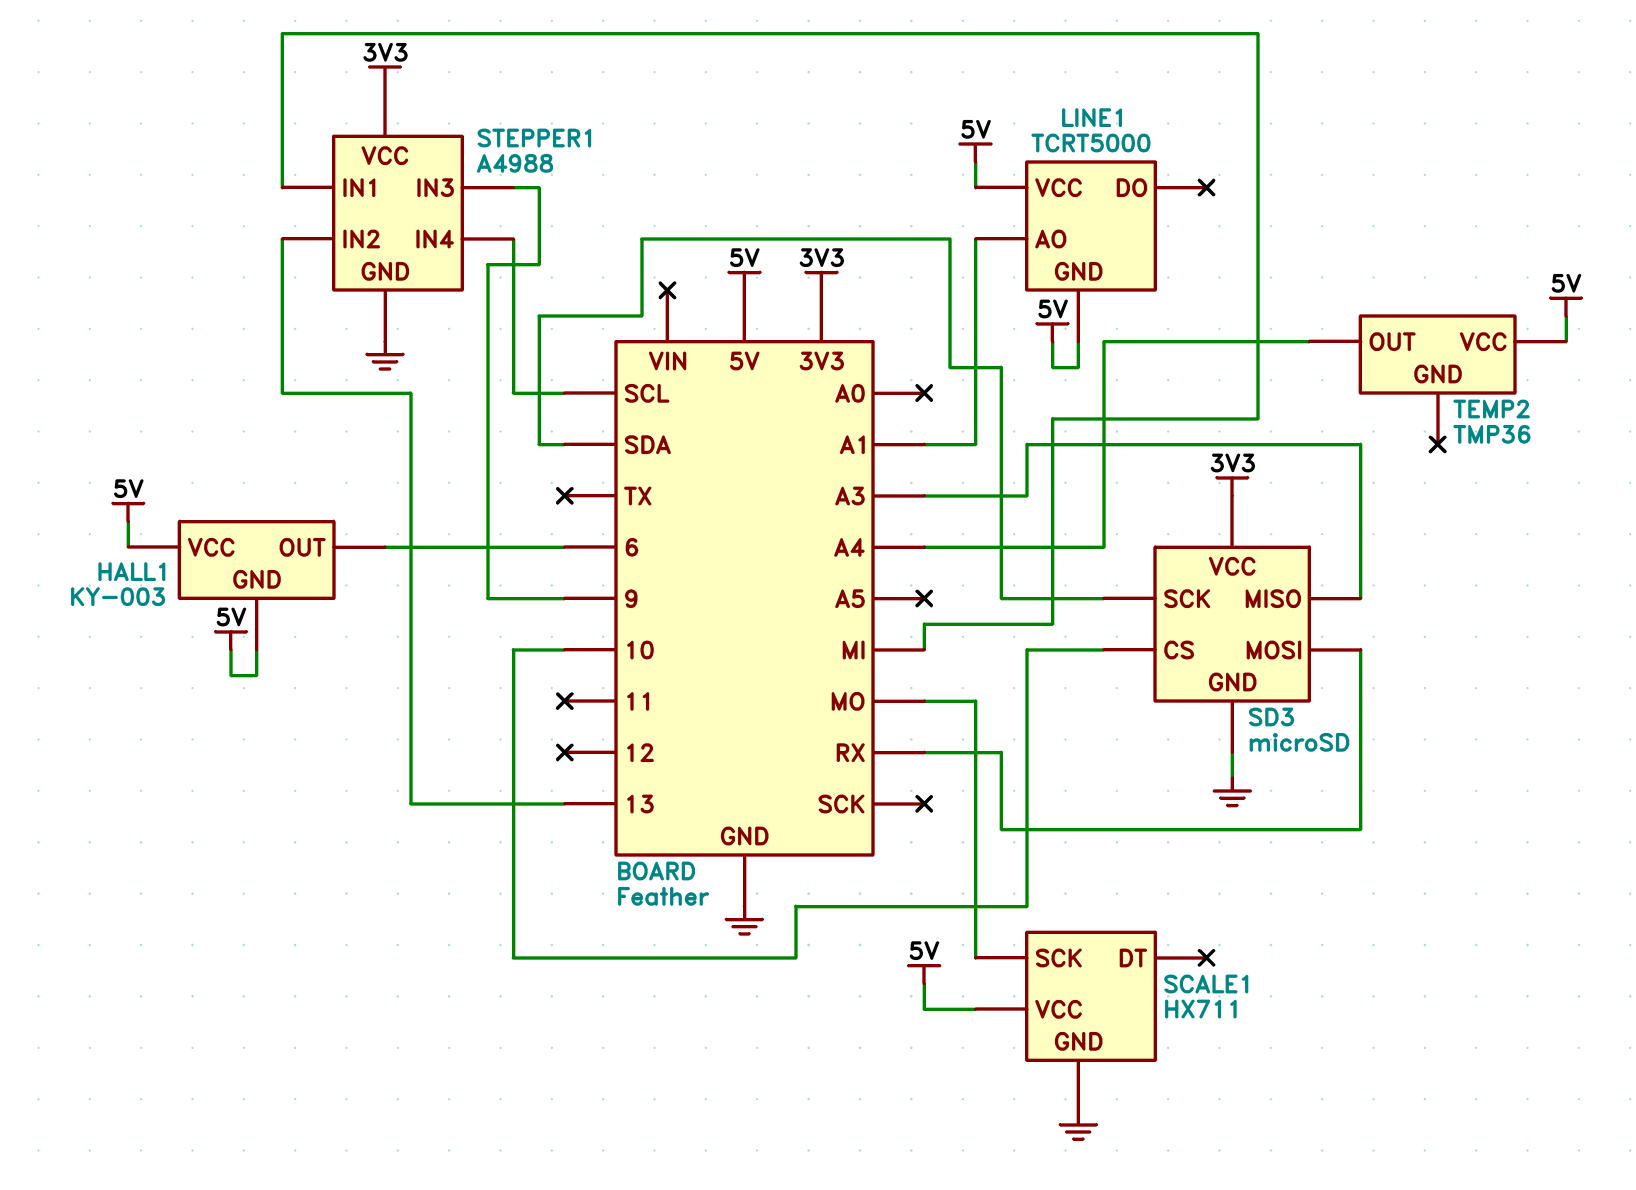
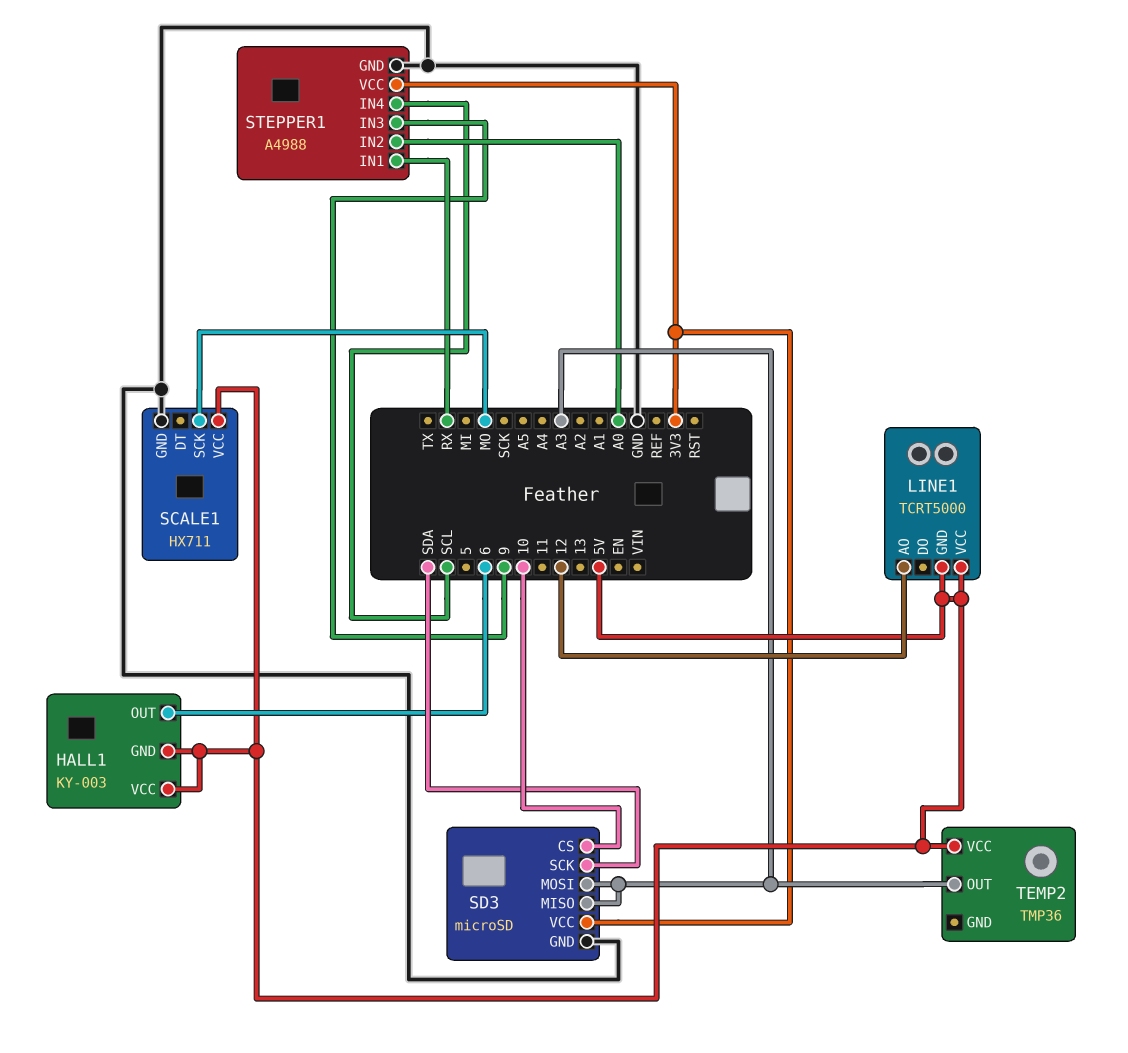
LINE1 pin AO: A1 -> 12
SD3 pin MOSI: RX -> A3
STEPPER1 pin IN1: MI -> RX
STEPPER1 pin IN2: 13 -> A0
TEMP2 pin OUT: A4 -> A3

